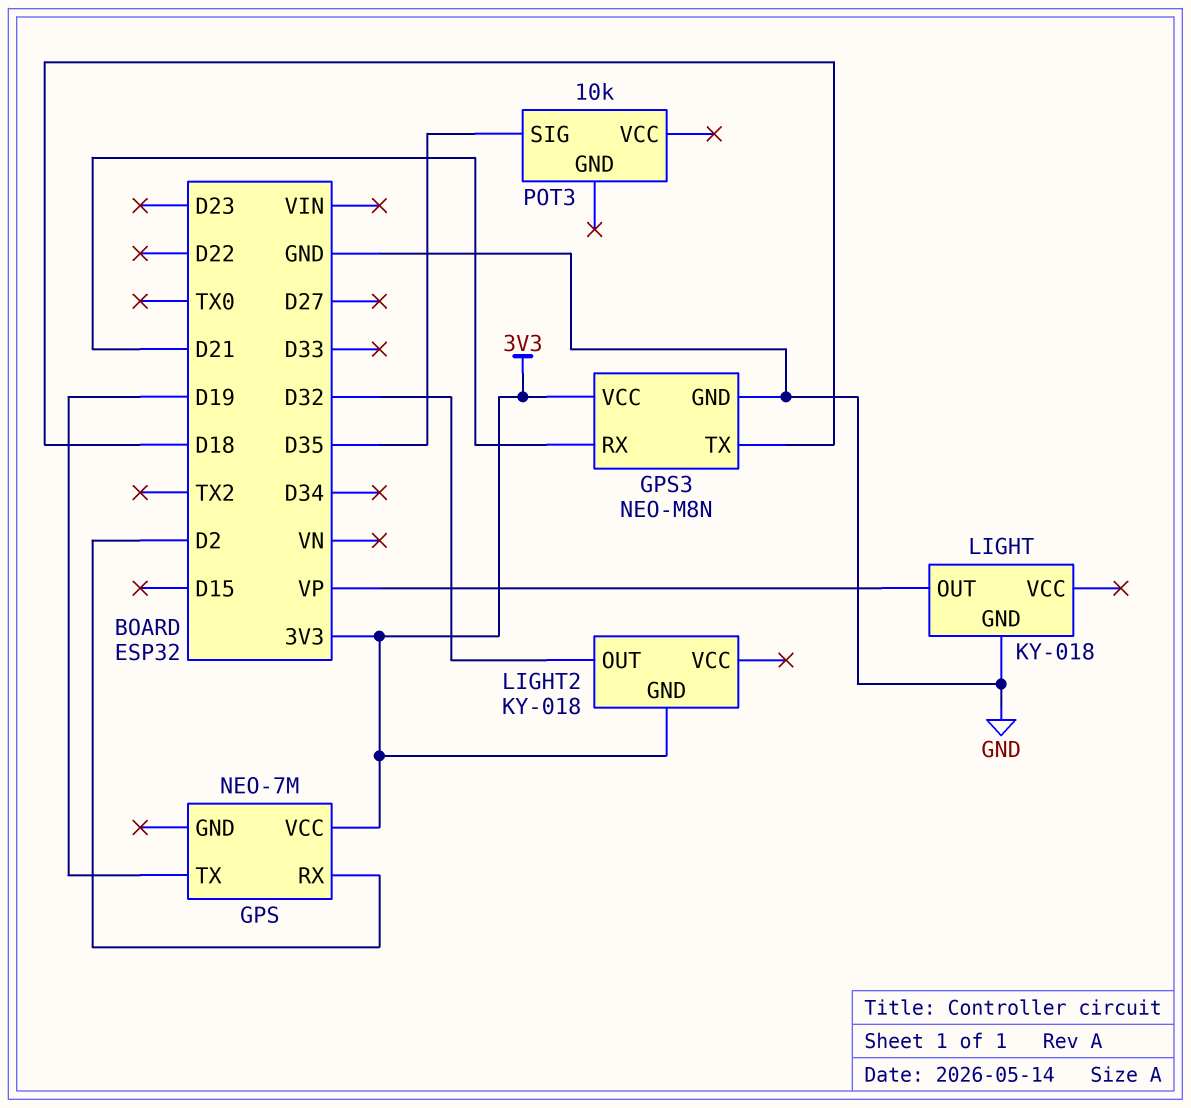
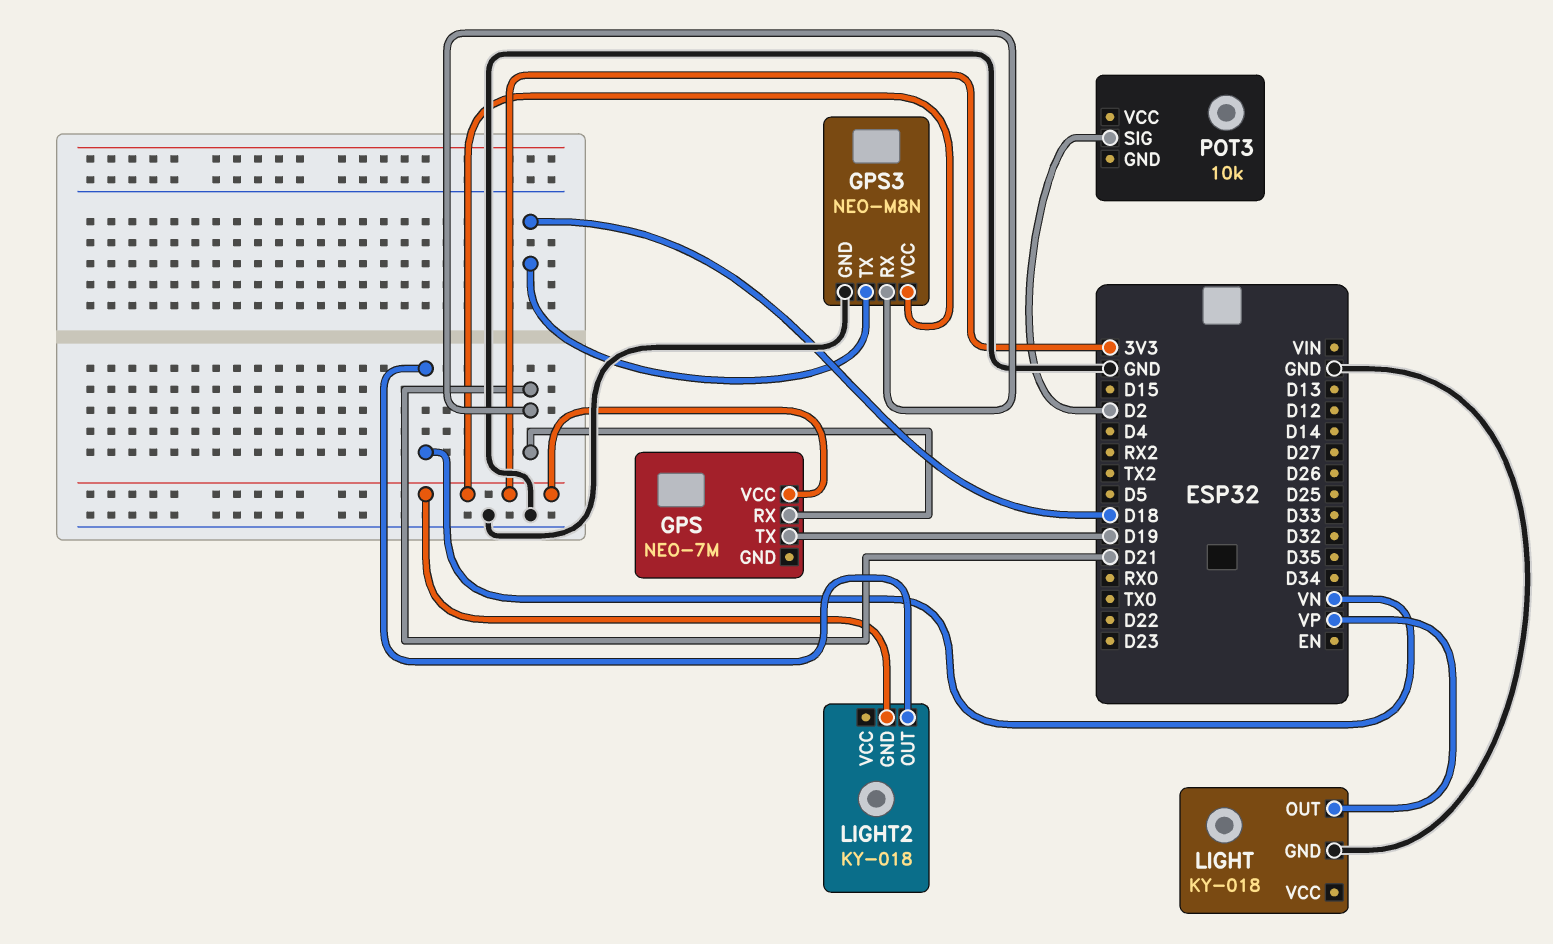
GPS pin RX: D2 -> D21
LIGHT2 pin OUT: D32 -> VN
POT3 pin SIG: D35 -> D2

